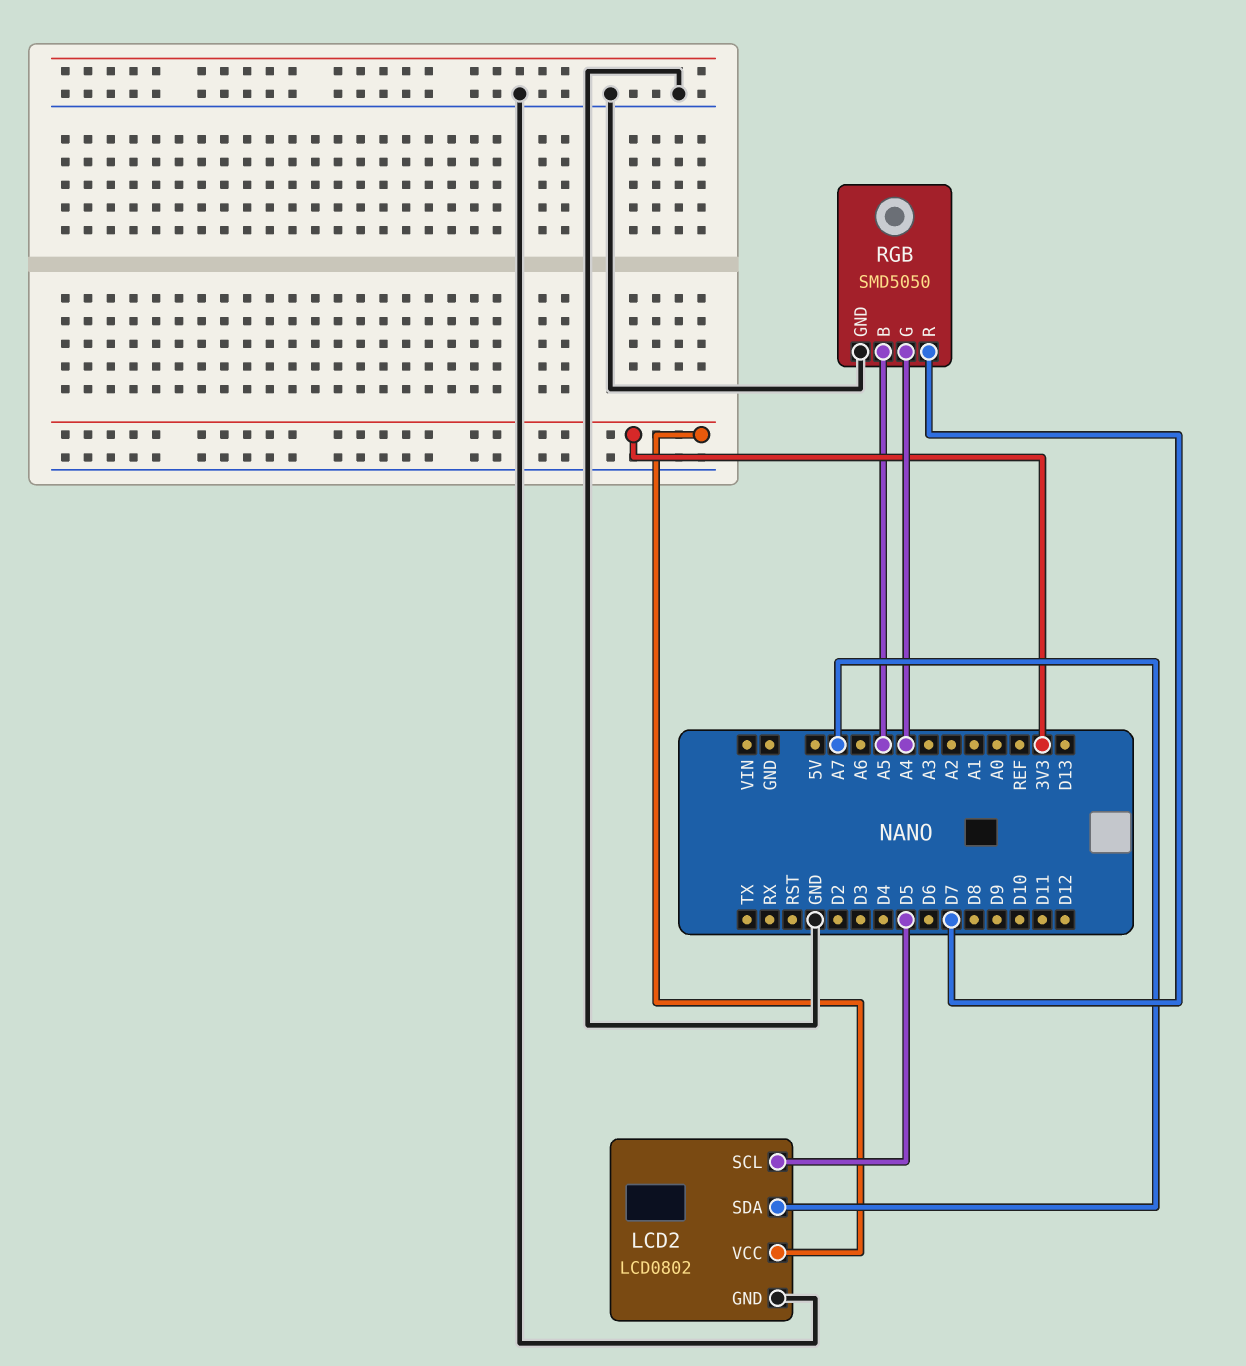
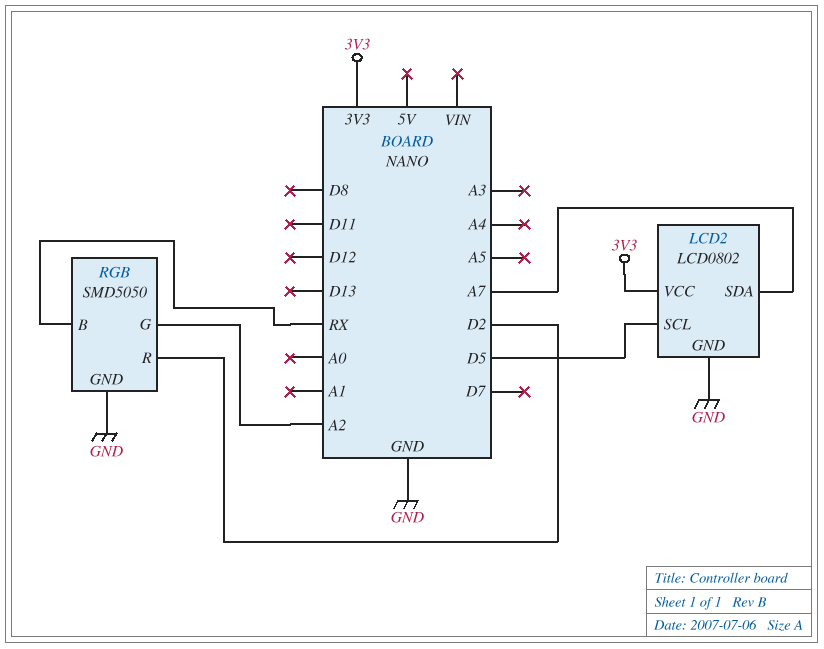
RGB pin B: A5 -> RX
RGB pin G: A4 -> A2
RGB pin R: D7 -> D2

